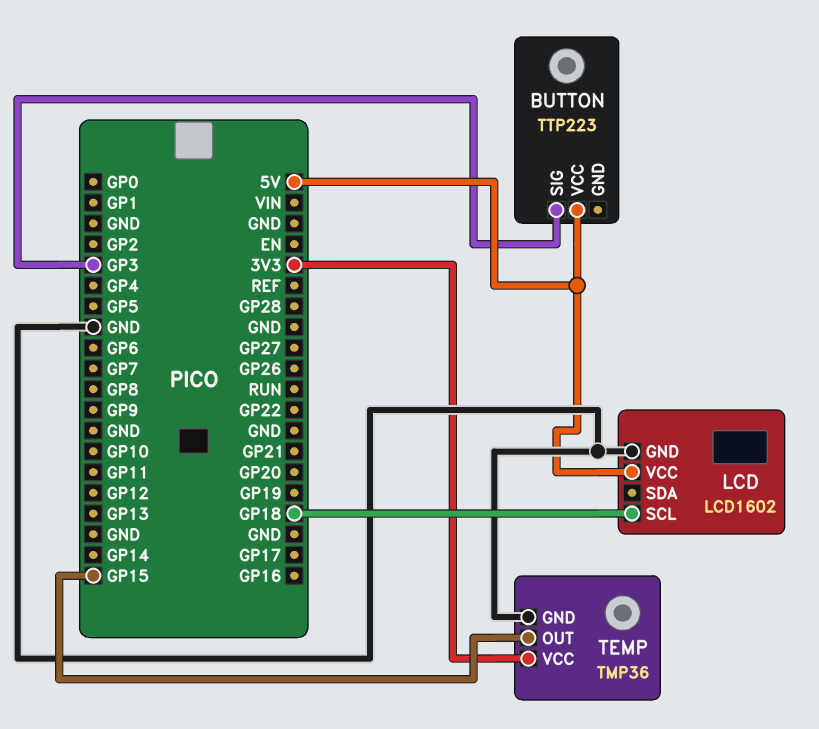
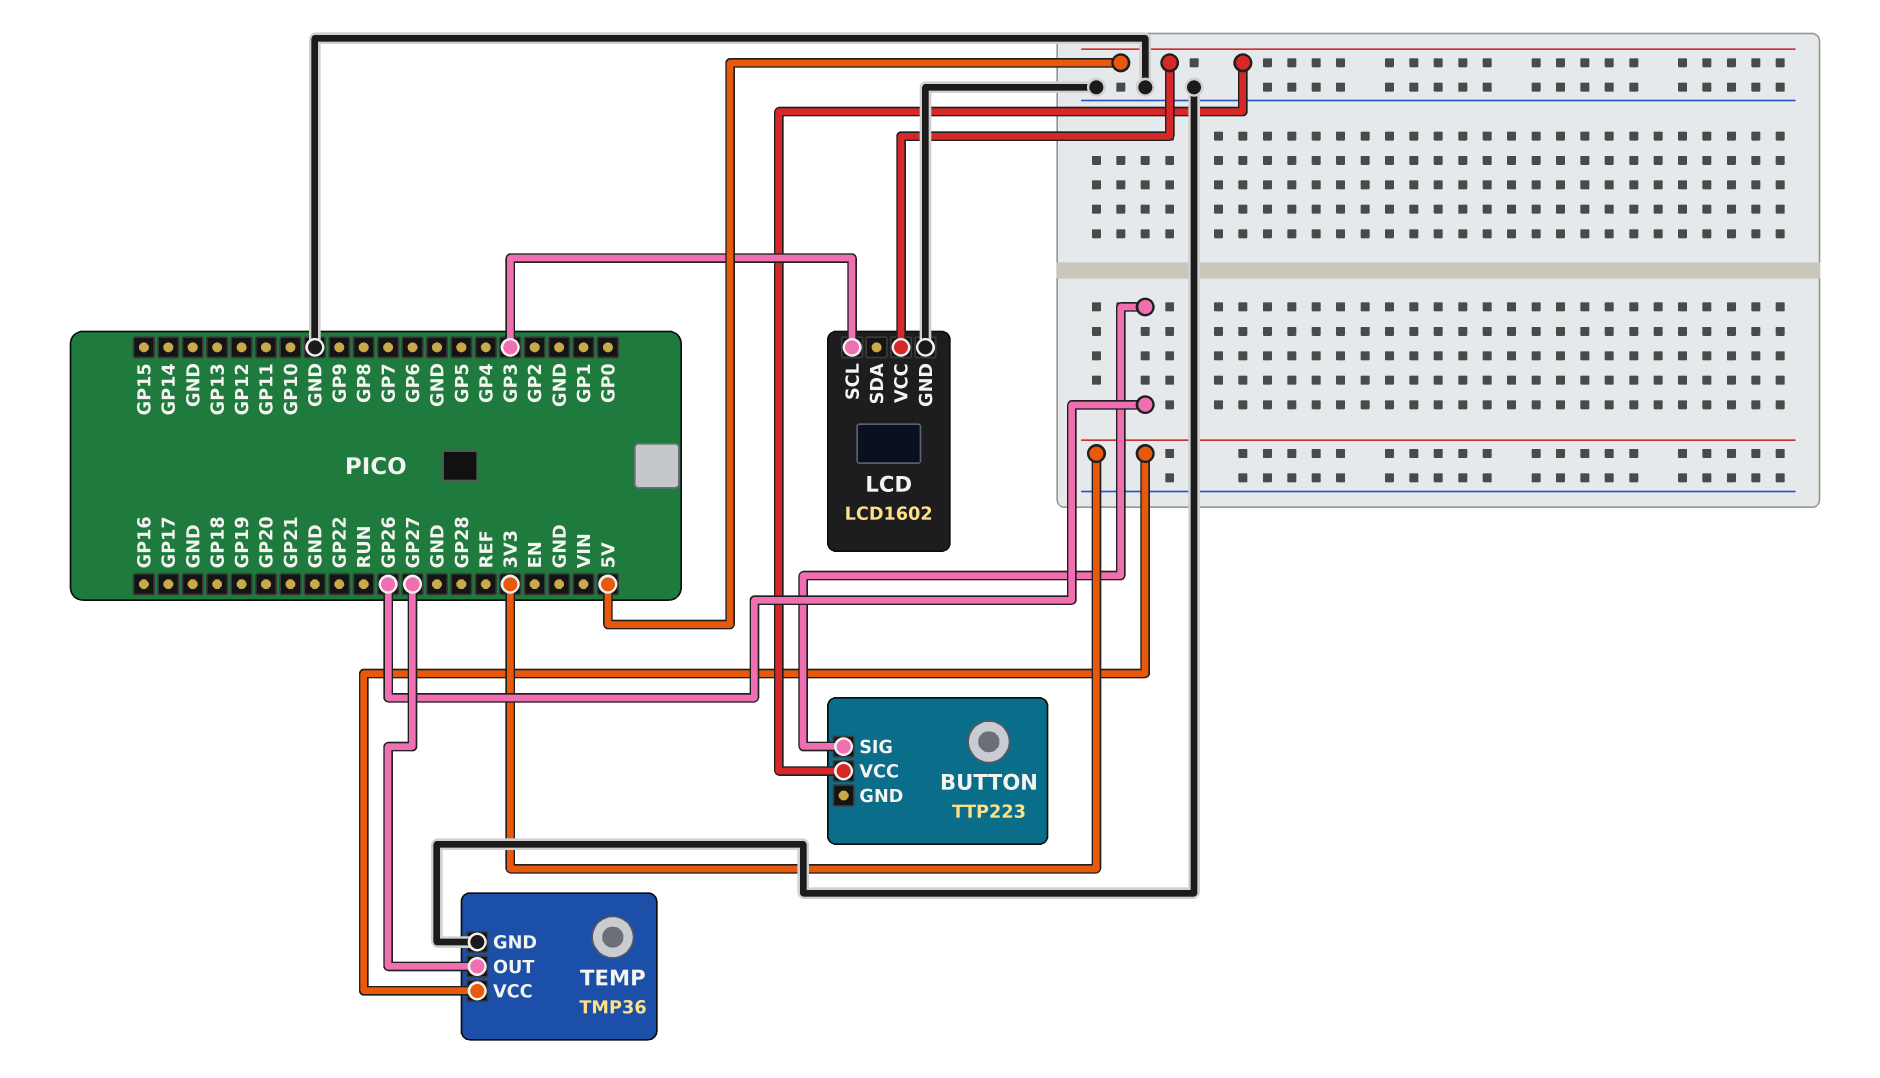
BUTTON pin SIG: GP3 -> GP26
LCD pin SCL: GP18 -> GP3
TEMP pin OUT: GP15 -> GP27

